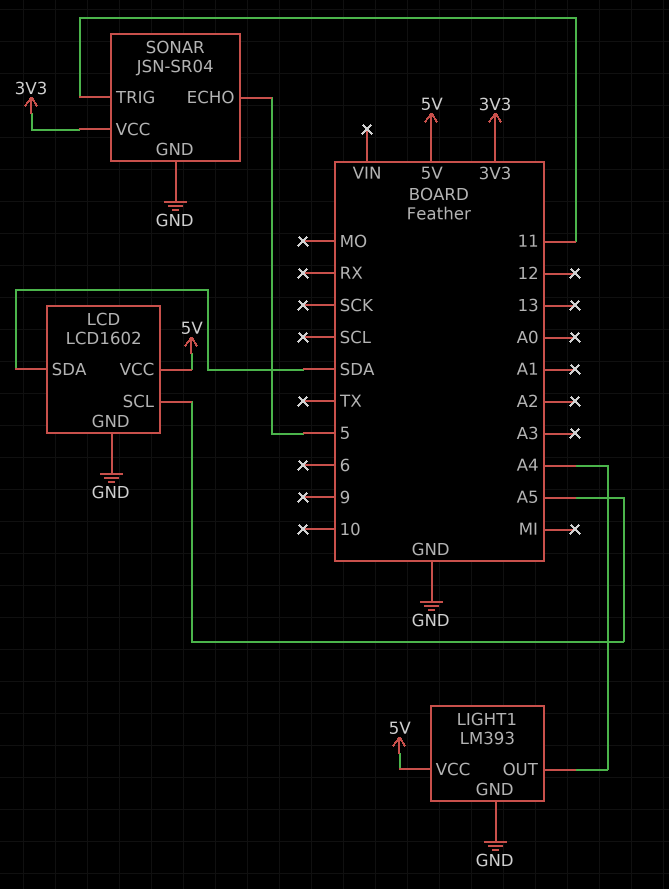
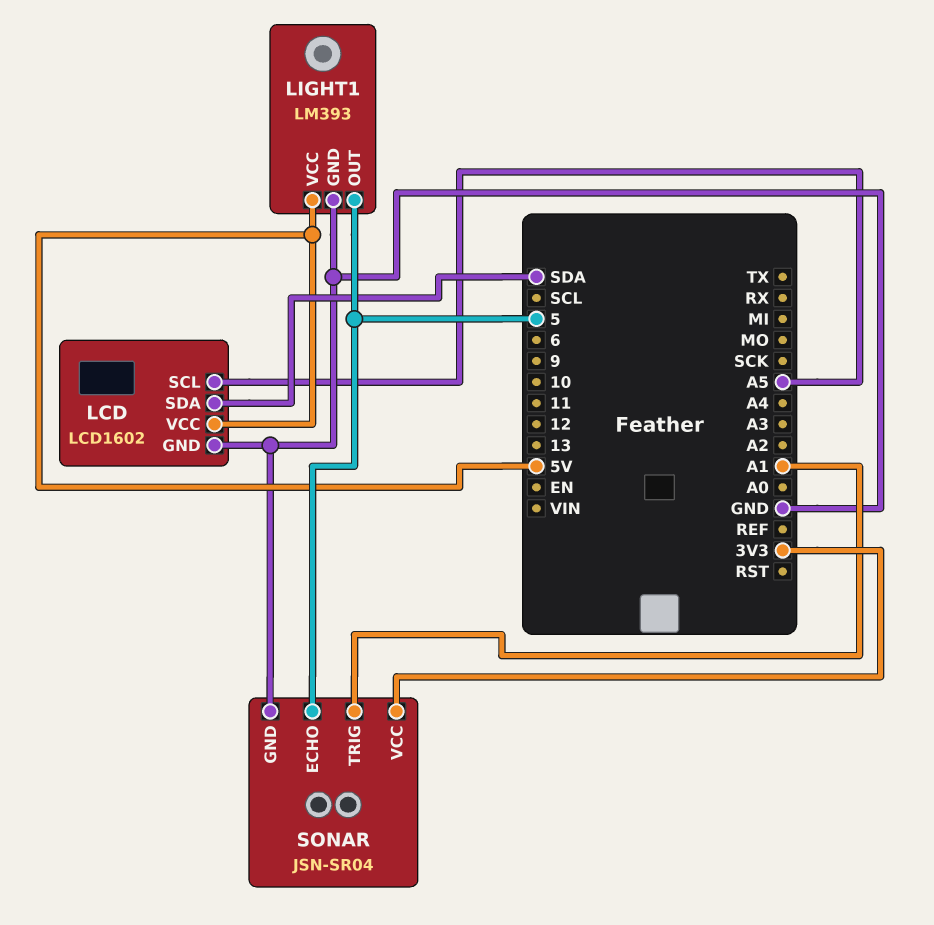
LIGHT1 pin OUT: A4 -> 5
SONAR pin TRIG: 11 -> A1

